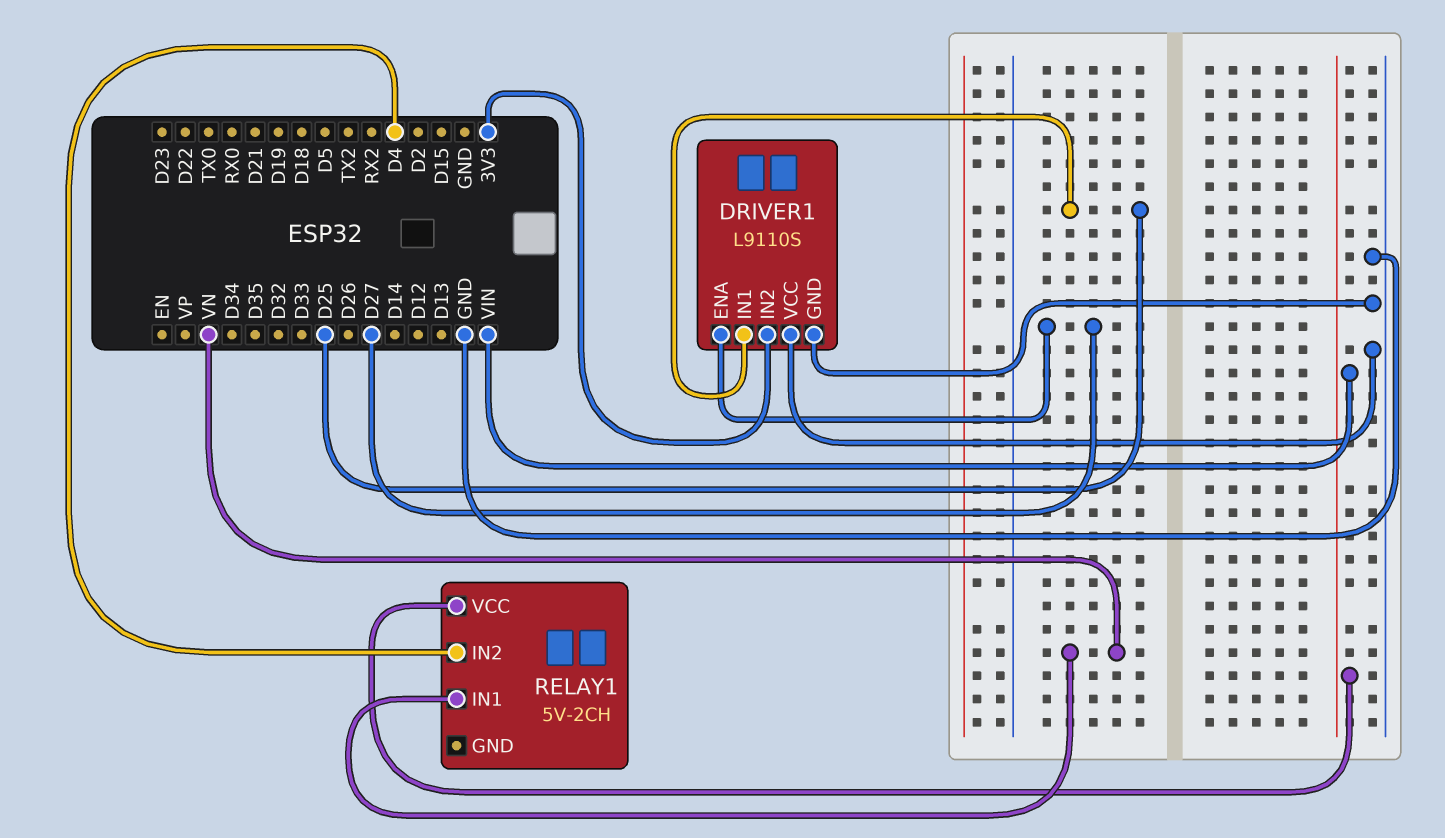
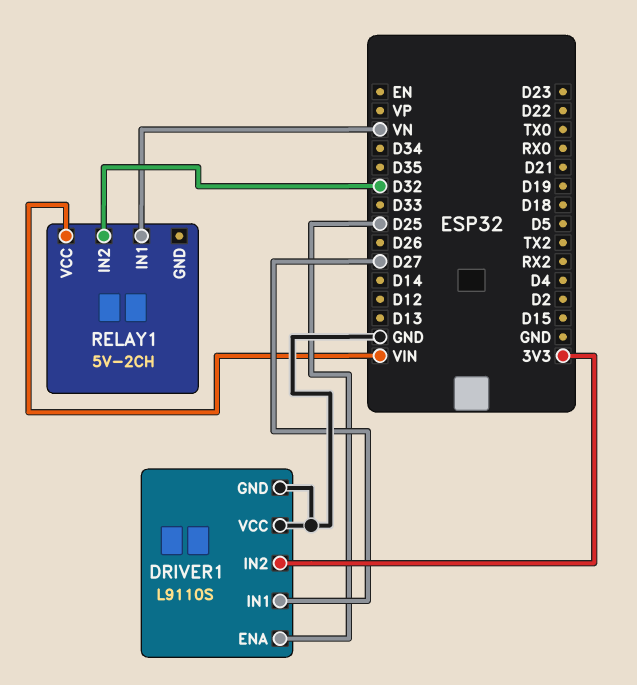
DRIVER1 pin ENA: D27 -> D25
DRIVER1 pin IN1: D25 -> D27
RELAY1 pin IN2: D4 -> D32

